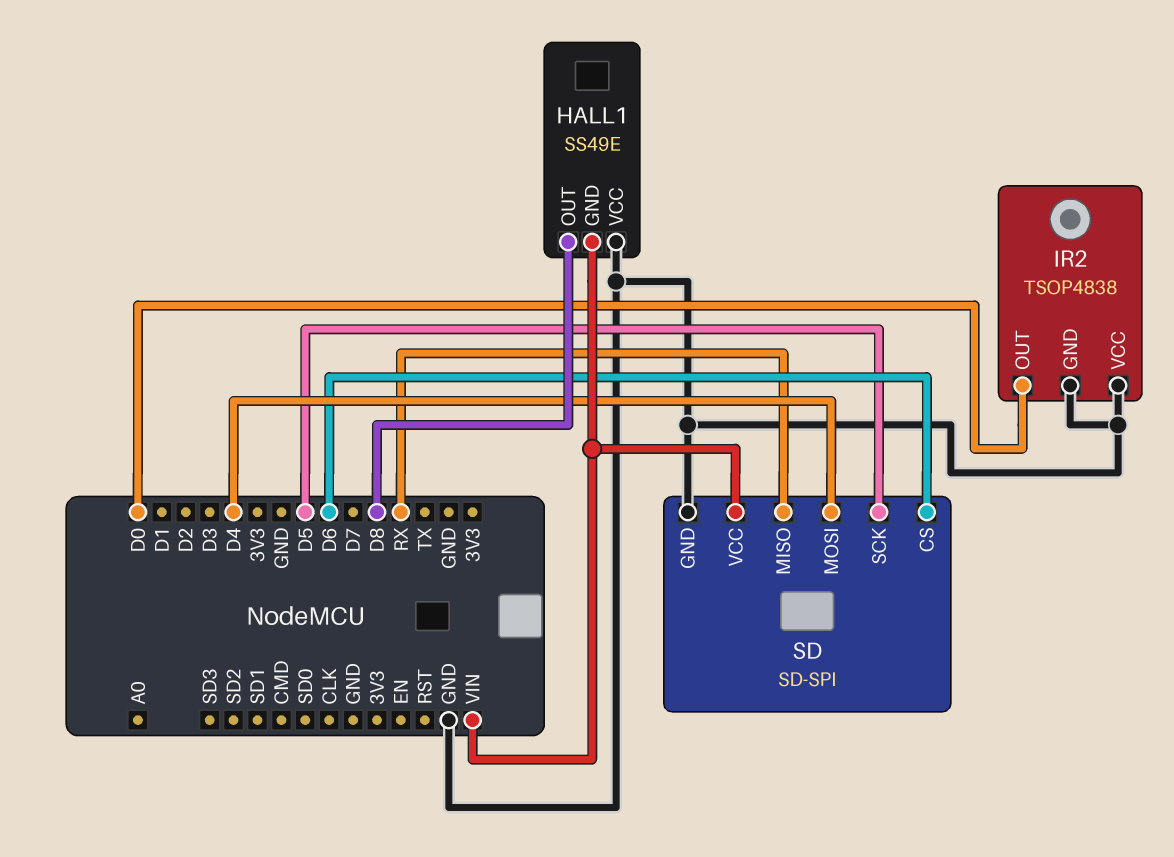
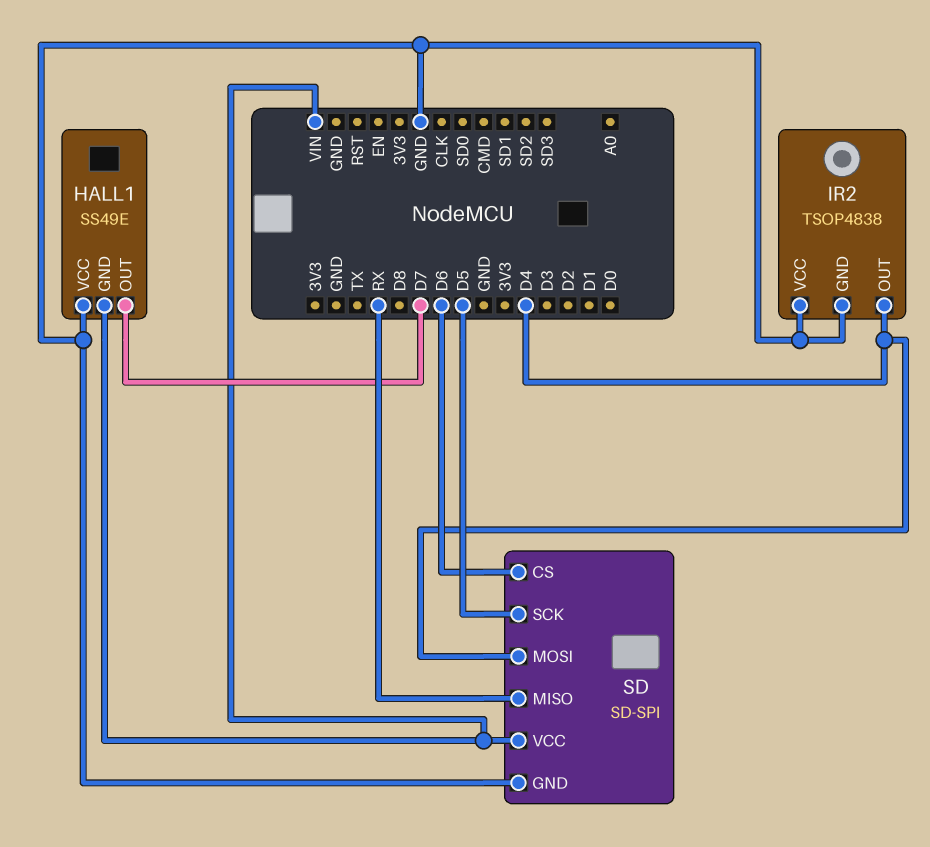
HALL1 pin OUT: D8 -> D7
IR2 pin OUT: D0 -> D4

